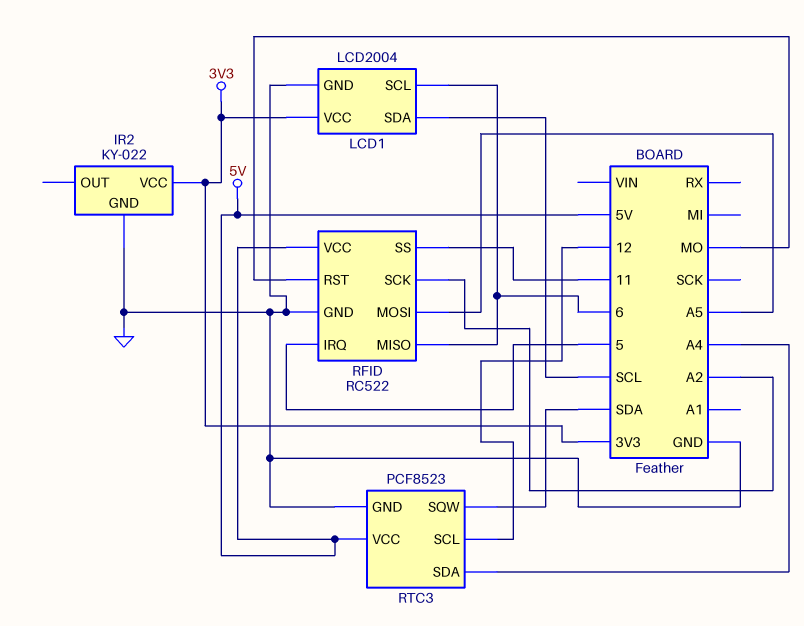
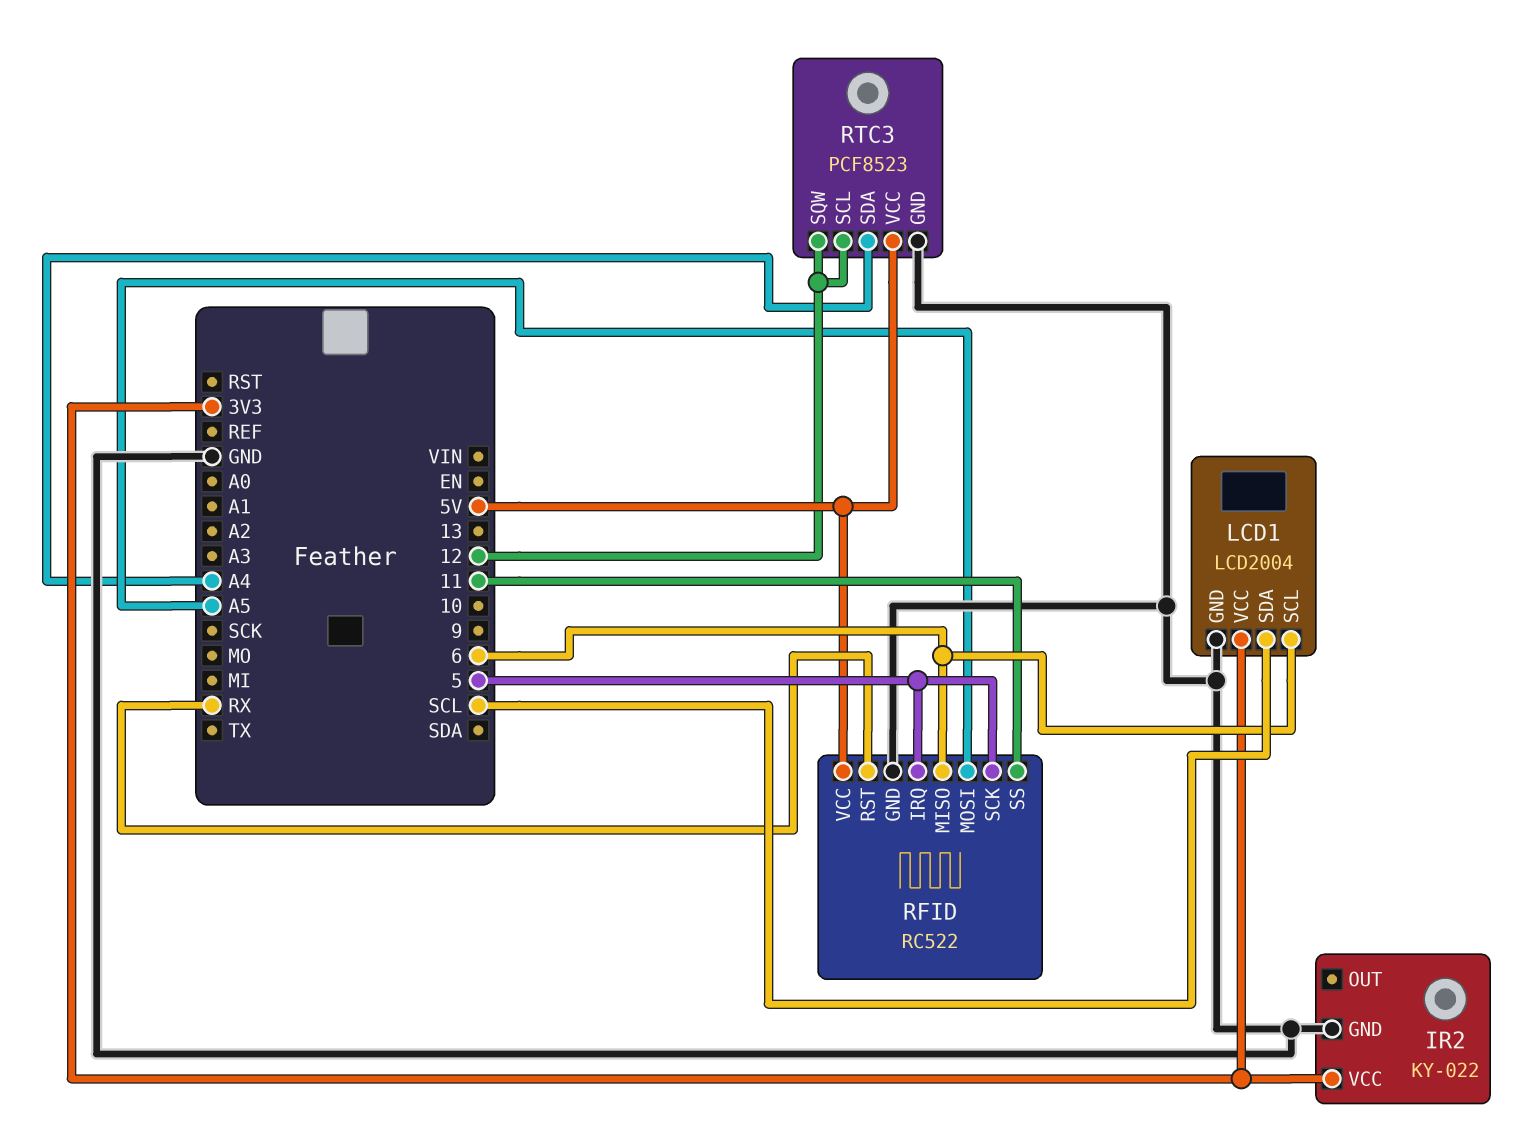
RFID pin RST: MO -> RX
RFID pin SCK: A2 -> 5
RTC3 pin SQW: SDA -> 12

